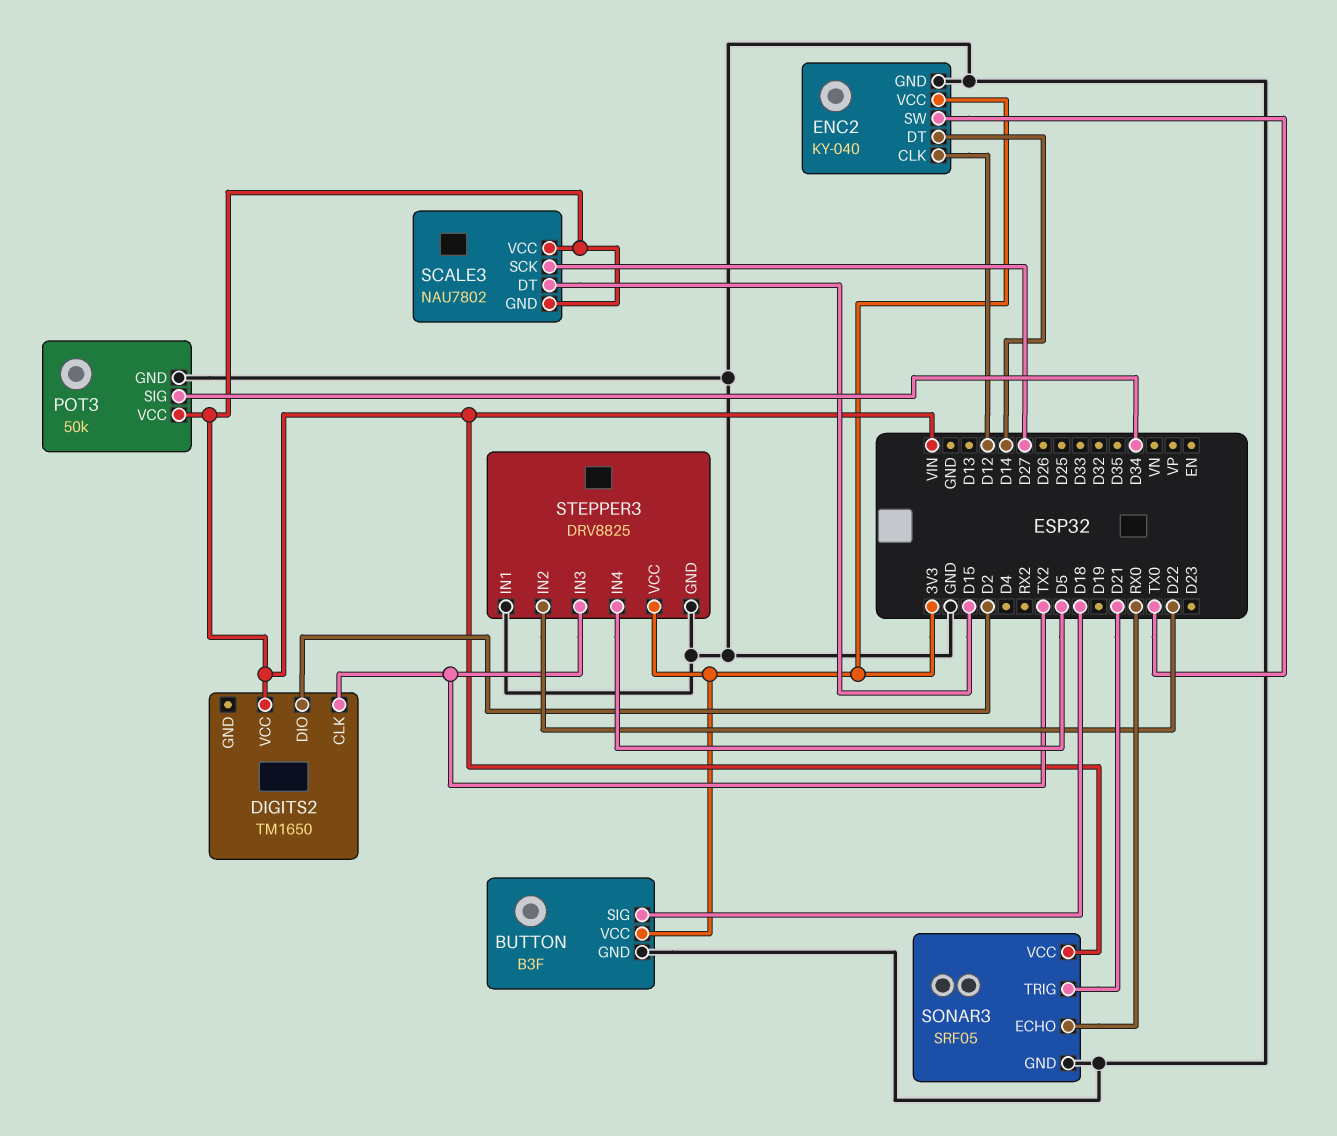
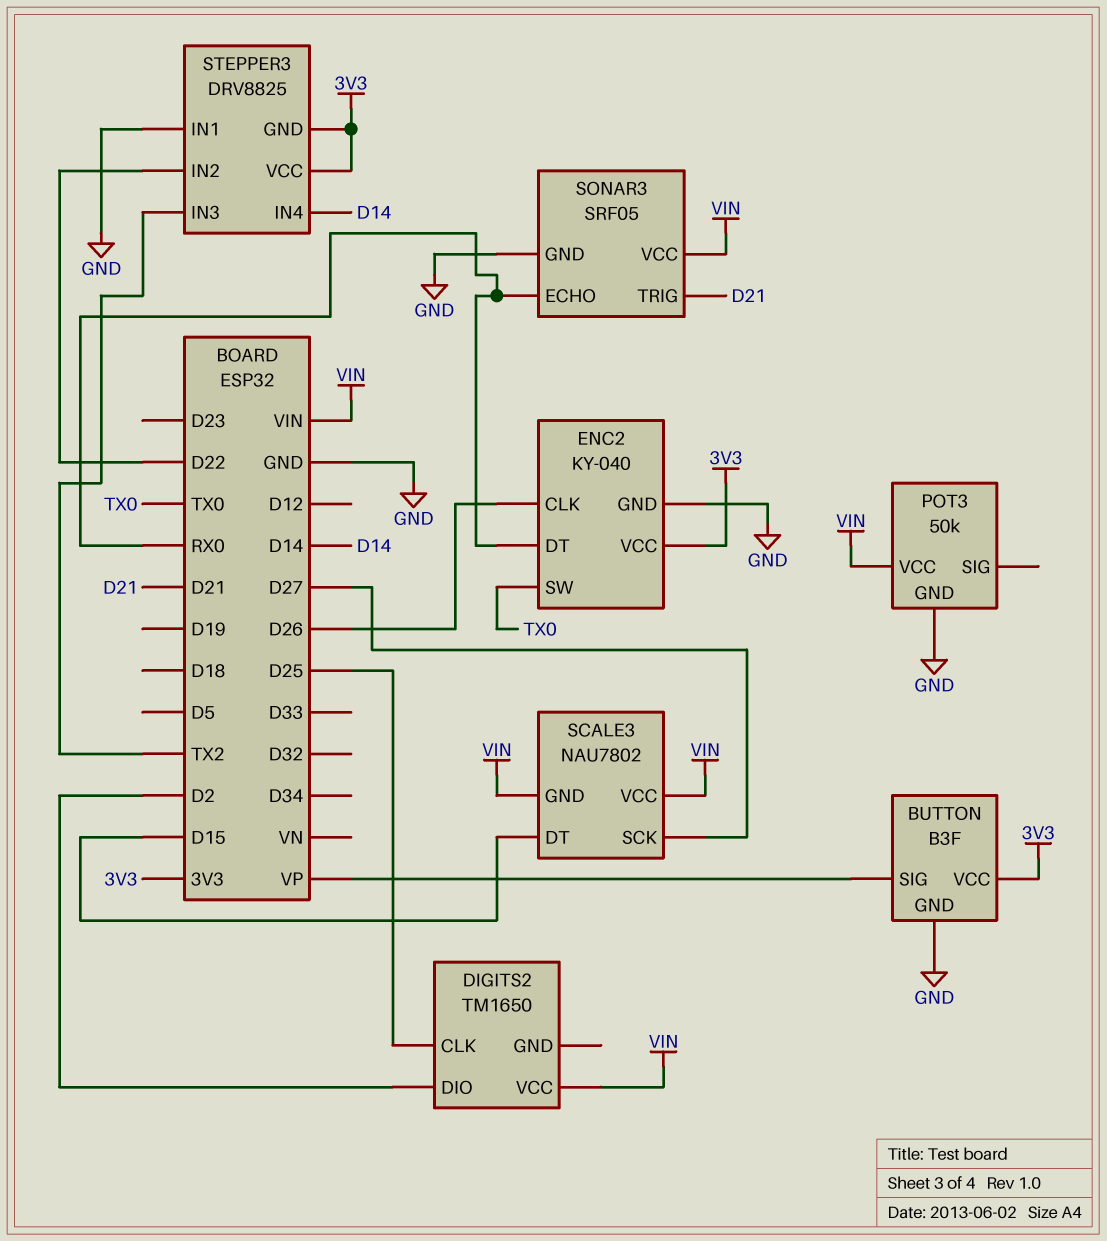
BUTTON pin SIG: D18 -> VP
DIGITS2 pin CLK: TX2 -> D25
ENC2 pin CLK: D12 -> D26
ENC2 pin DT: D14 -> RX0
POT3 pin SIG: D34 -> none
STEPPER3 pin GND: GND -> 3V3
STEPPER3 pin IN4: D5 -> D14

